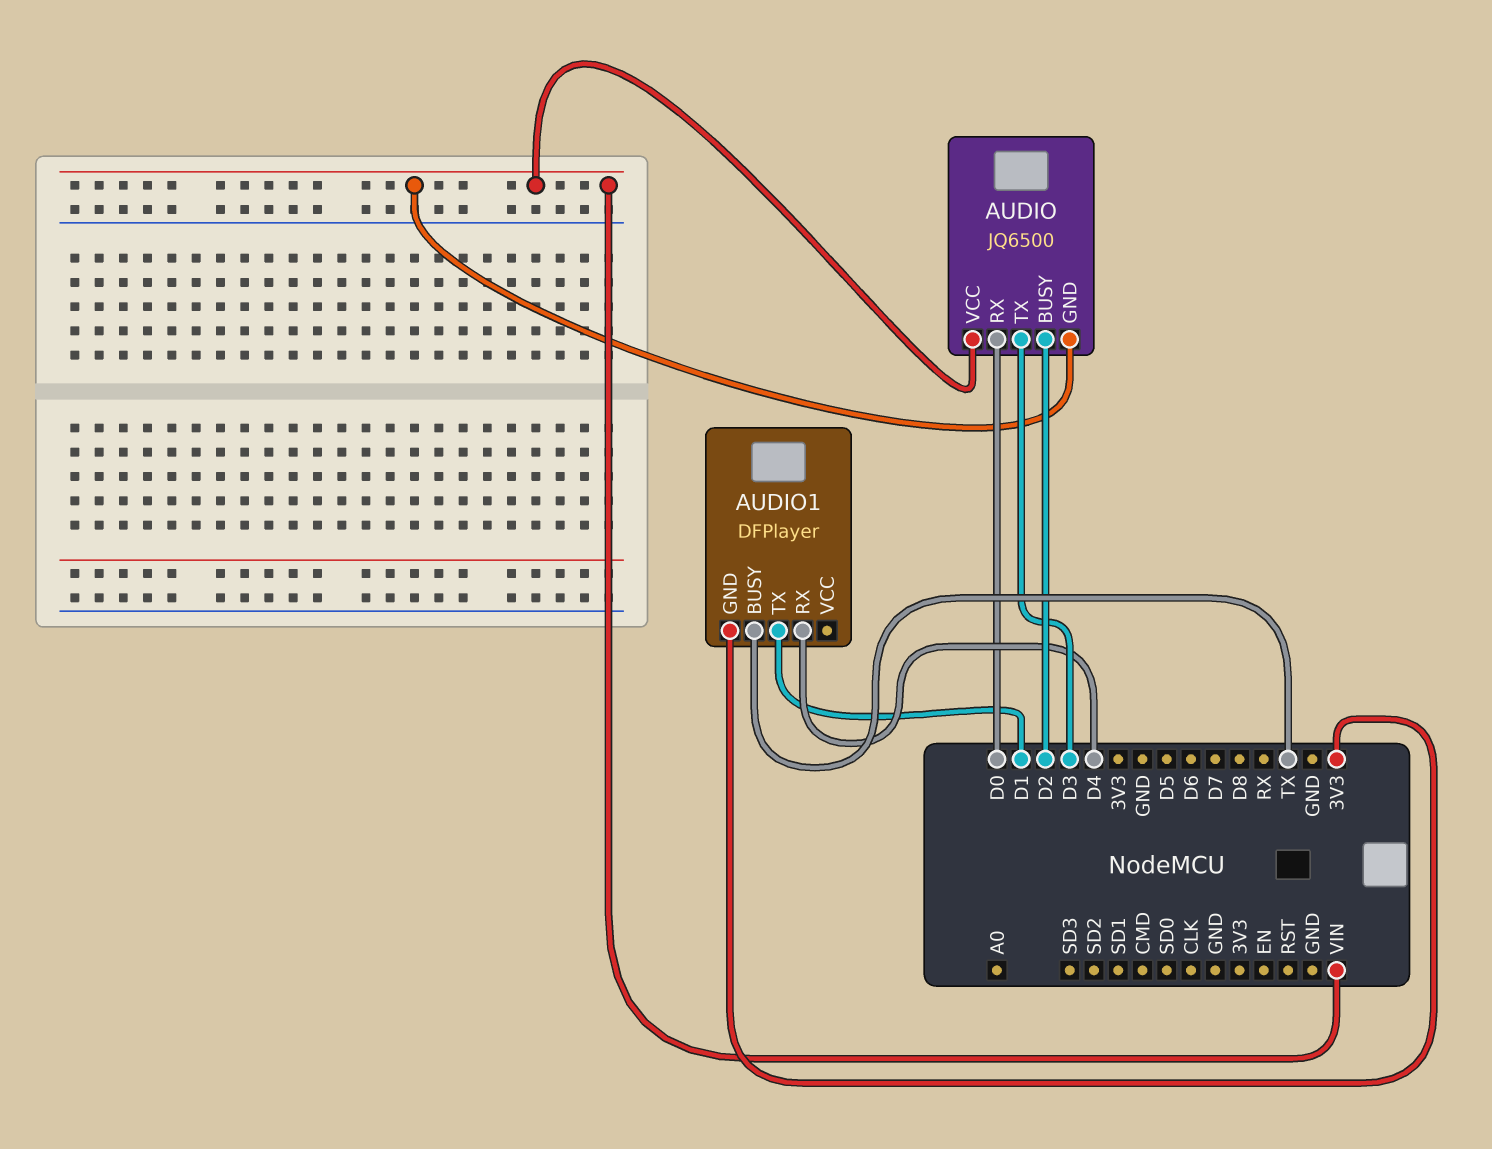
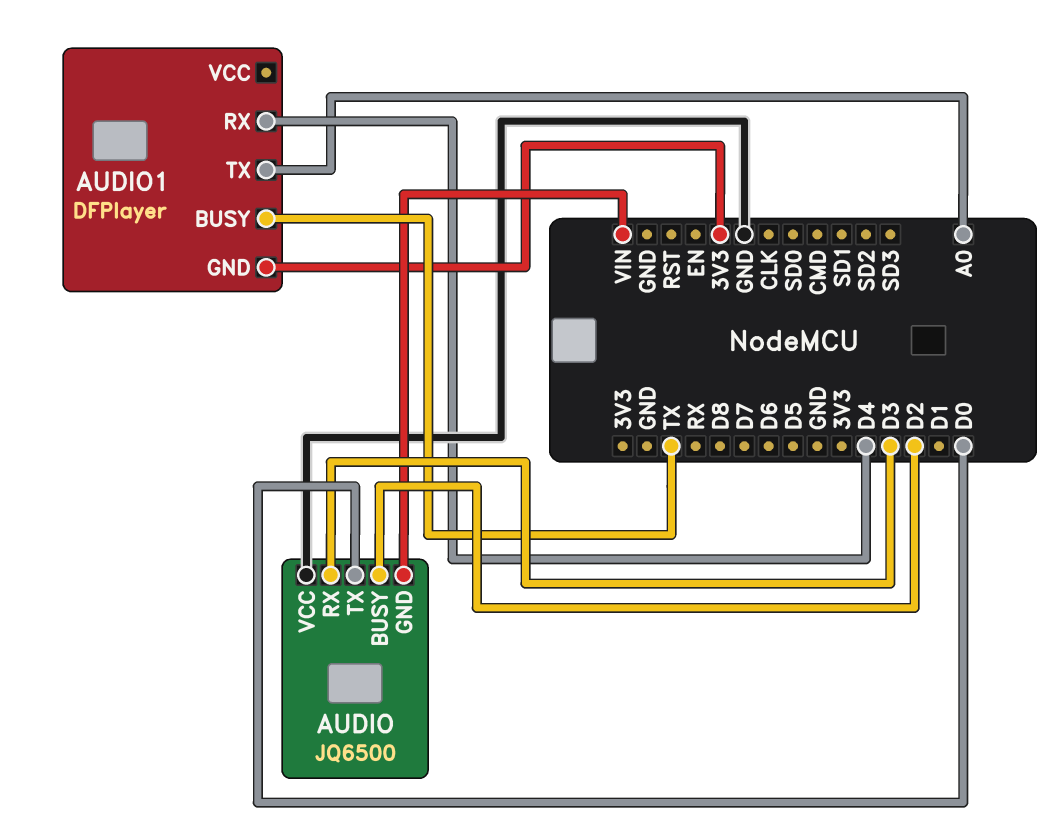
AUDIO pin RX: D0 -> D3
AUDIO pin TX: D3 -> D0
AUDIO pin VCC: VIN -> GND
AUDIO1 pin TX: D1 -> A0

